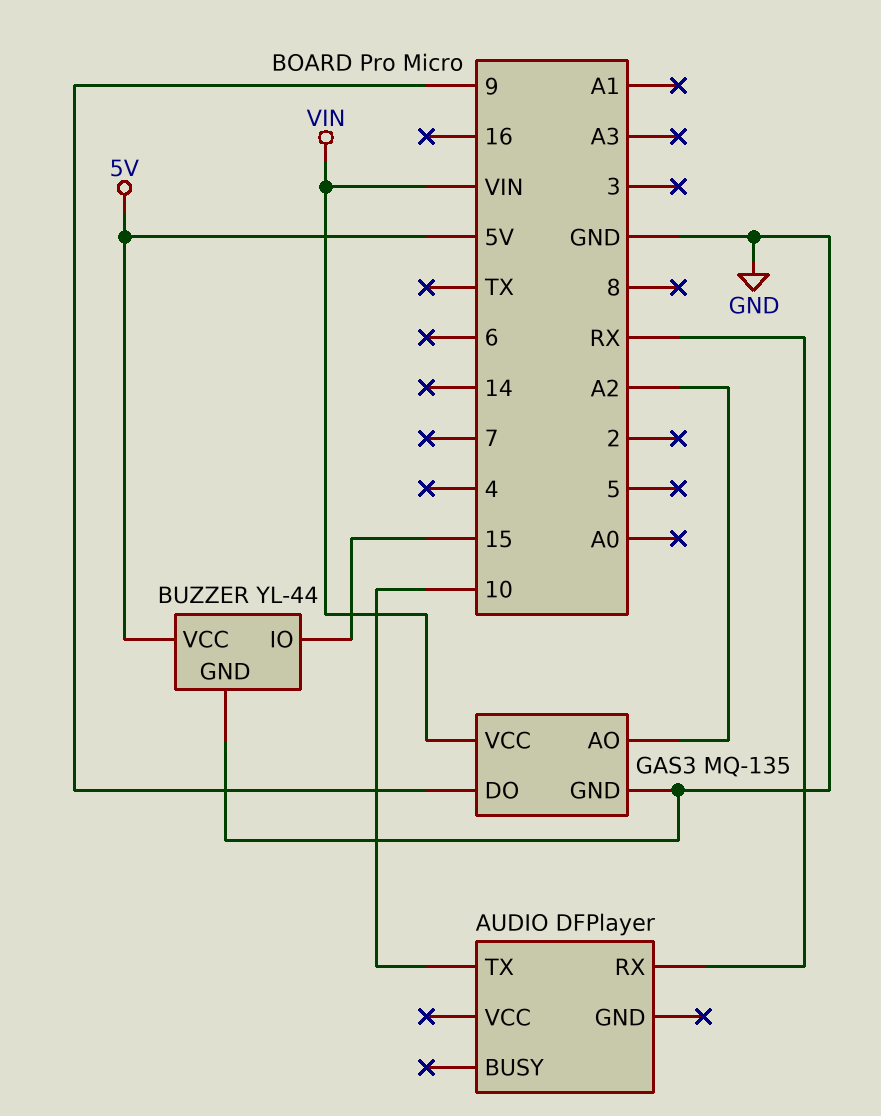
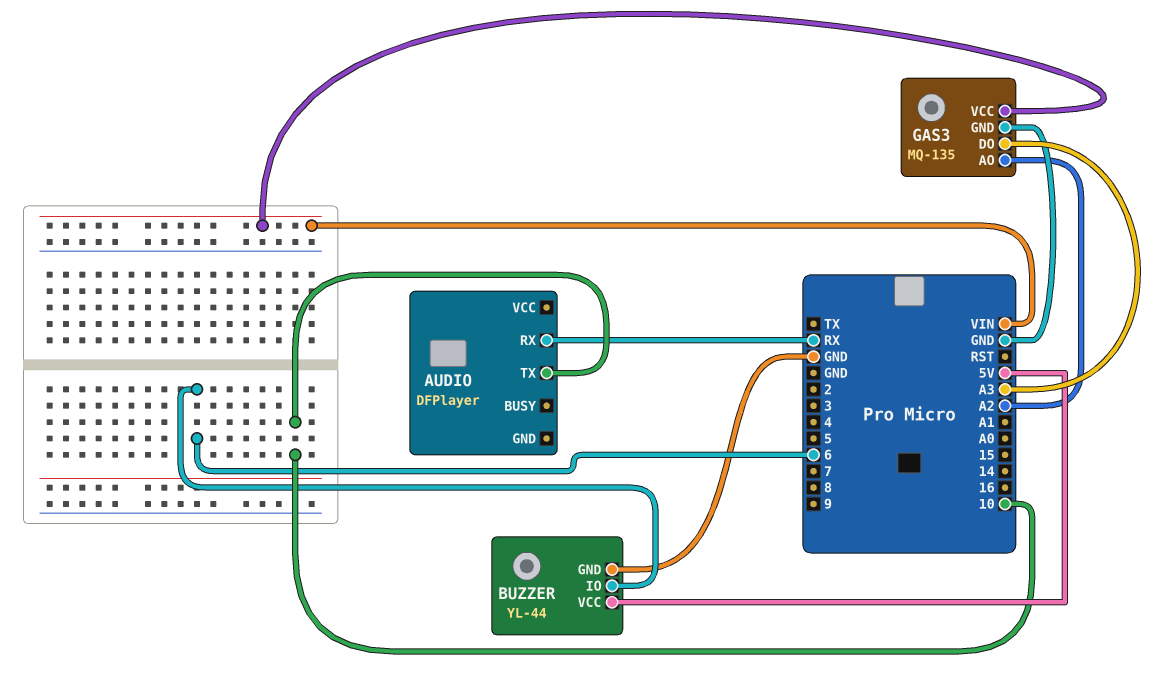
BUZZER pin IO: 15 -> 6
GAS3 pin DO: 9 -> A3

